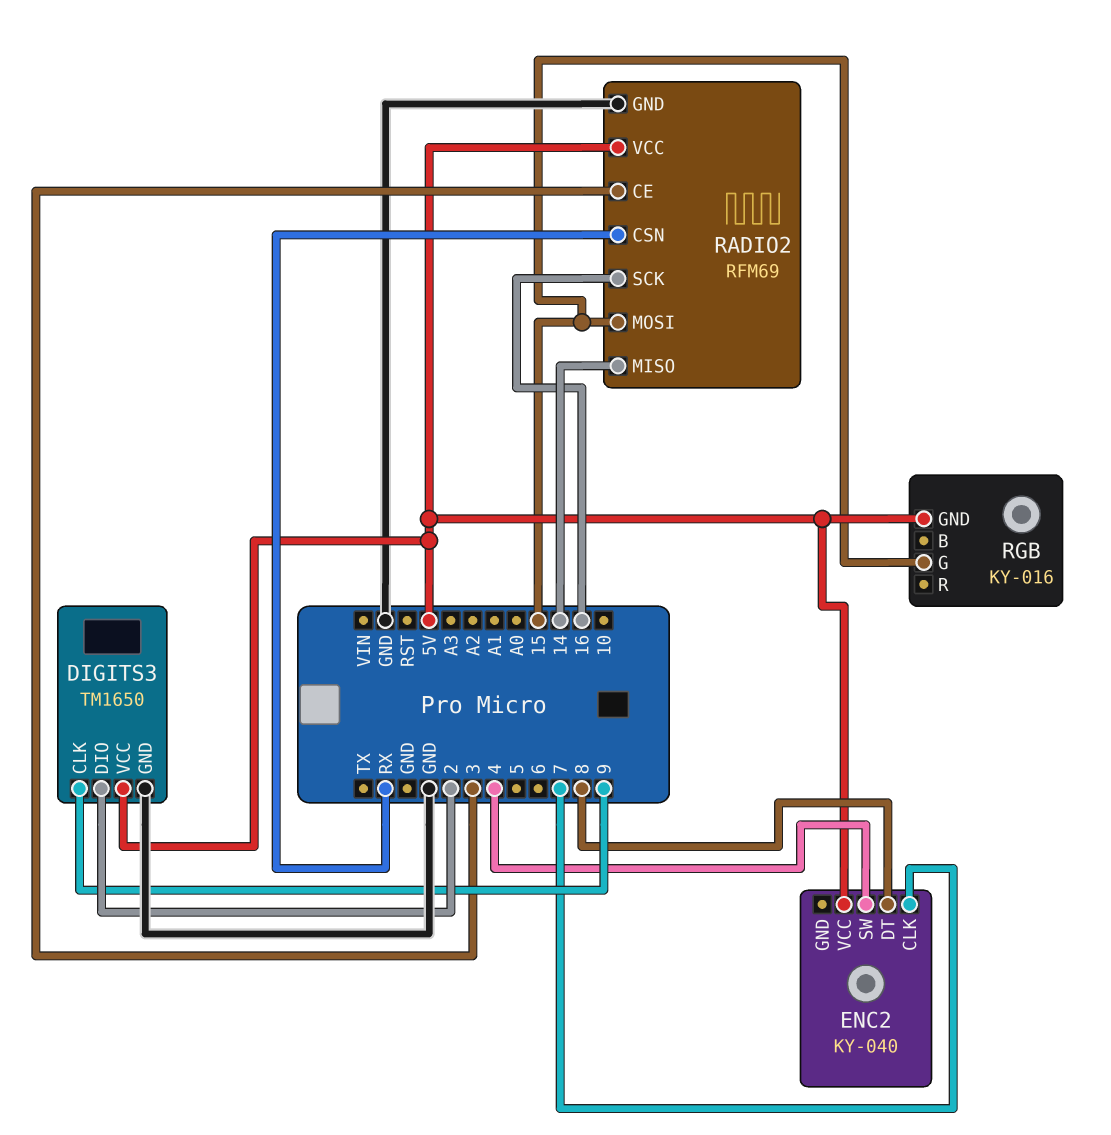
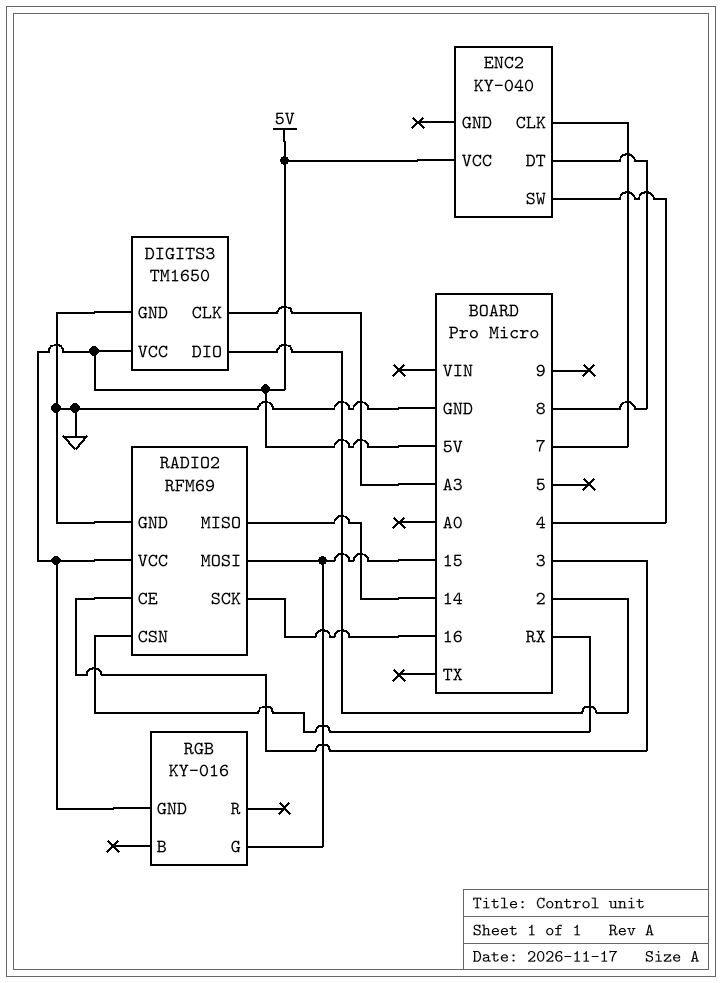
DIGITS3 pin CLK: 9 -> A3

